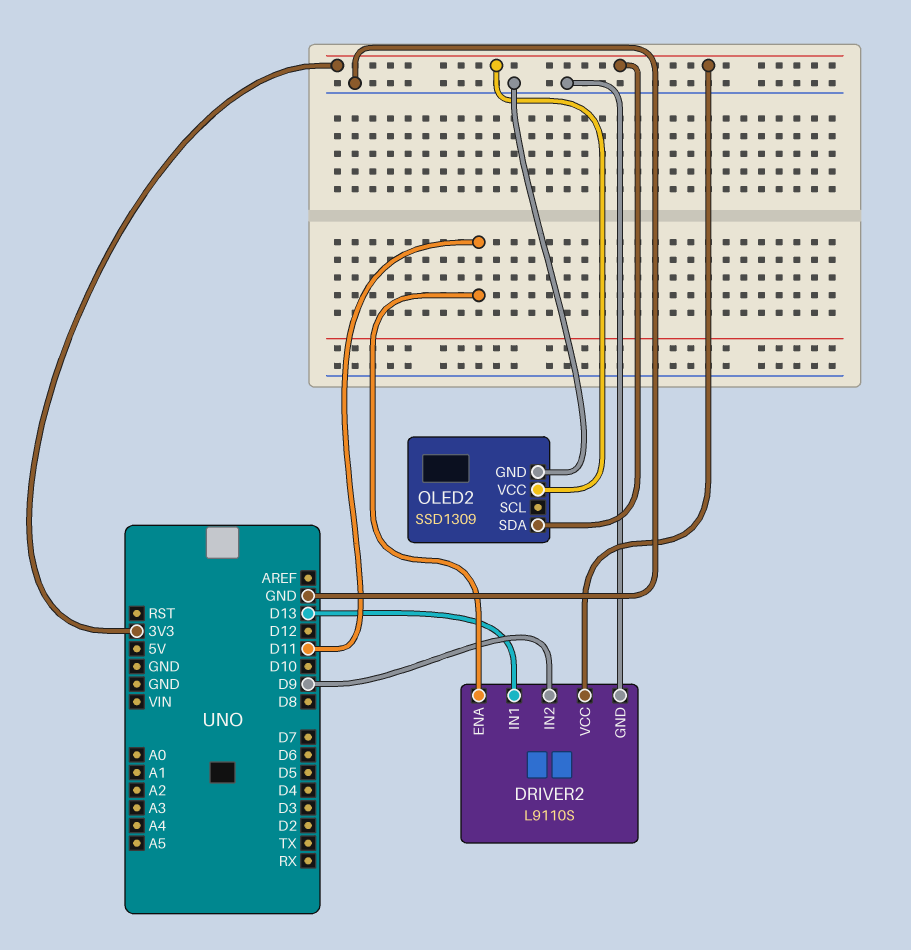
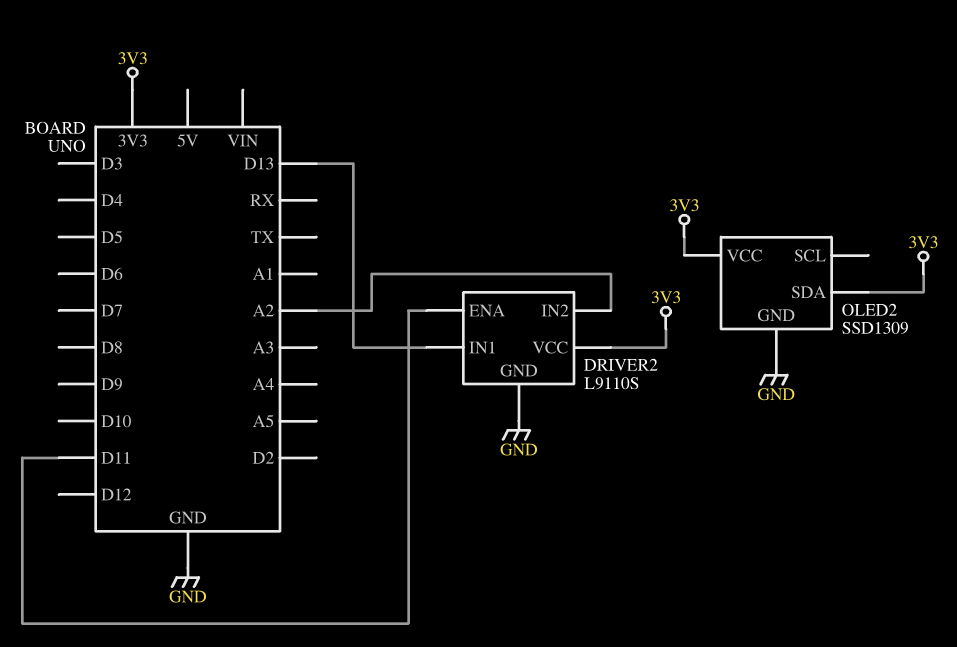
DRIVER2 pin IN2: D9 -> A2

